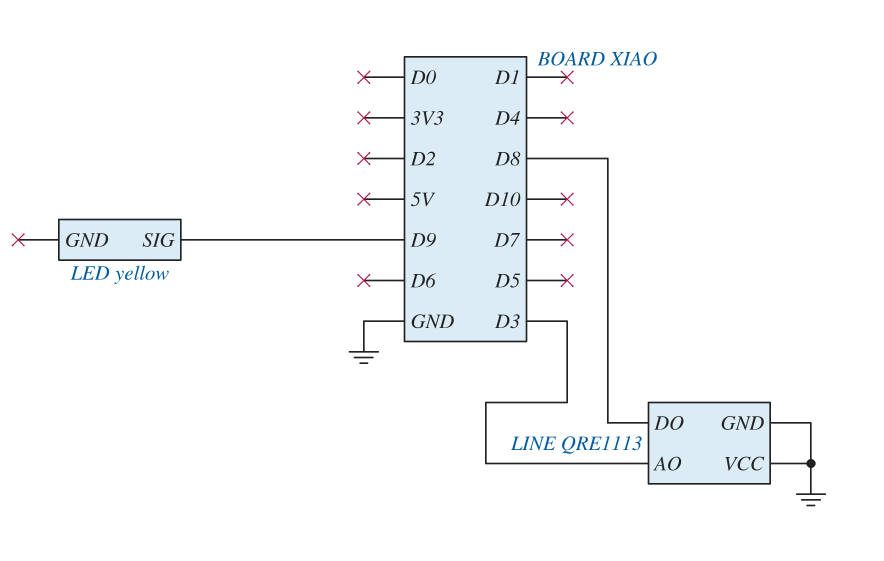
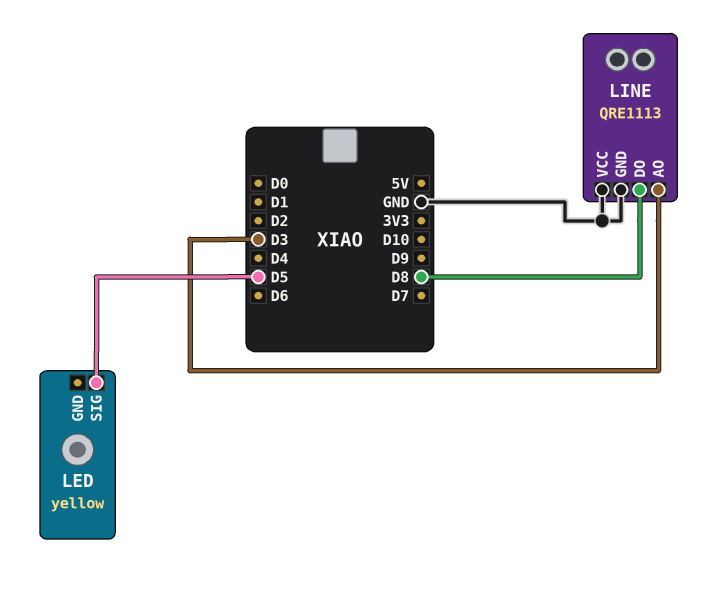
LED pin SIG: D9 -> D5

